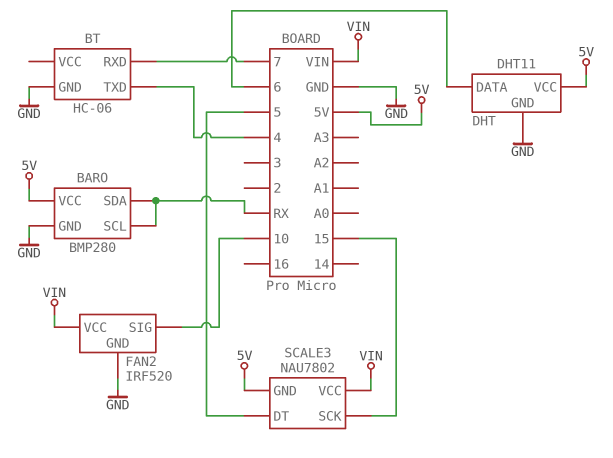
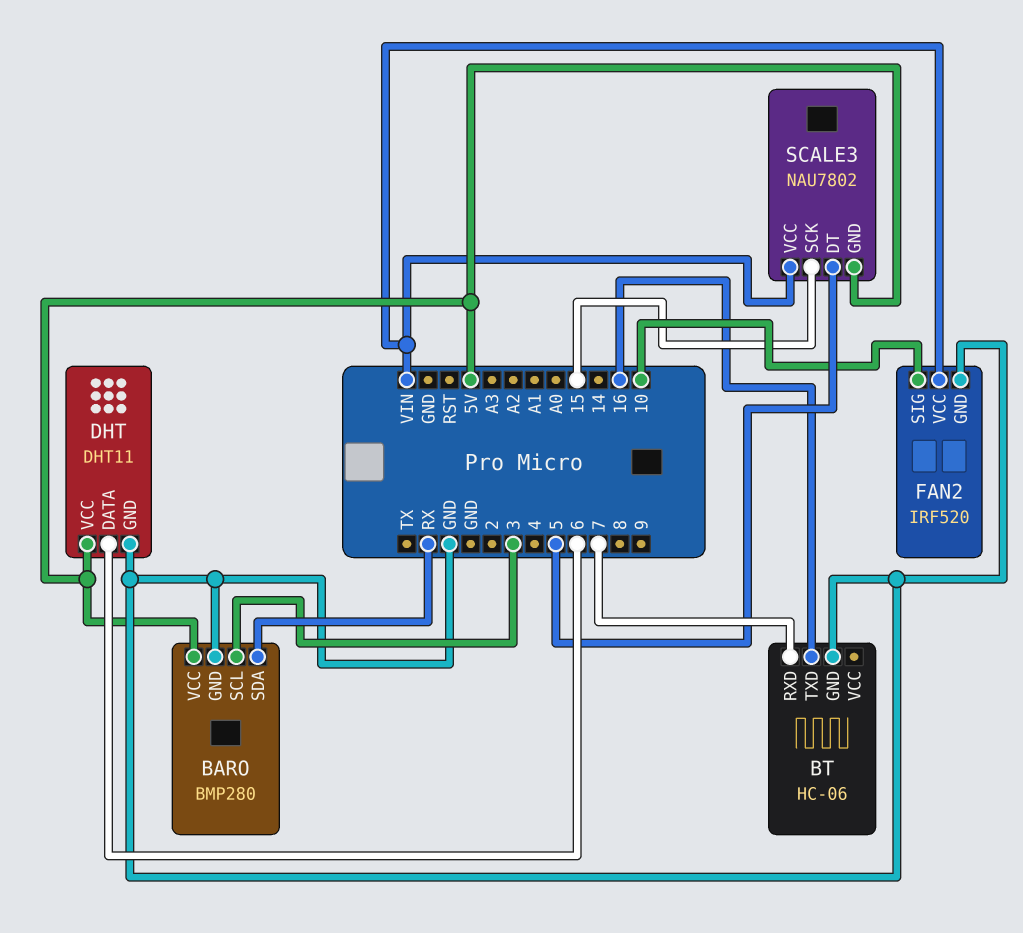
BARO pin SCL: RX -> 3
BT pin TXD: 4 -> 16

